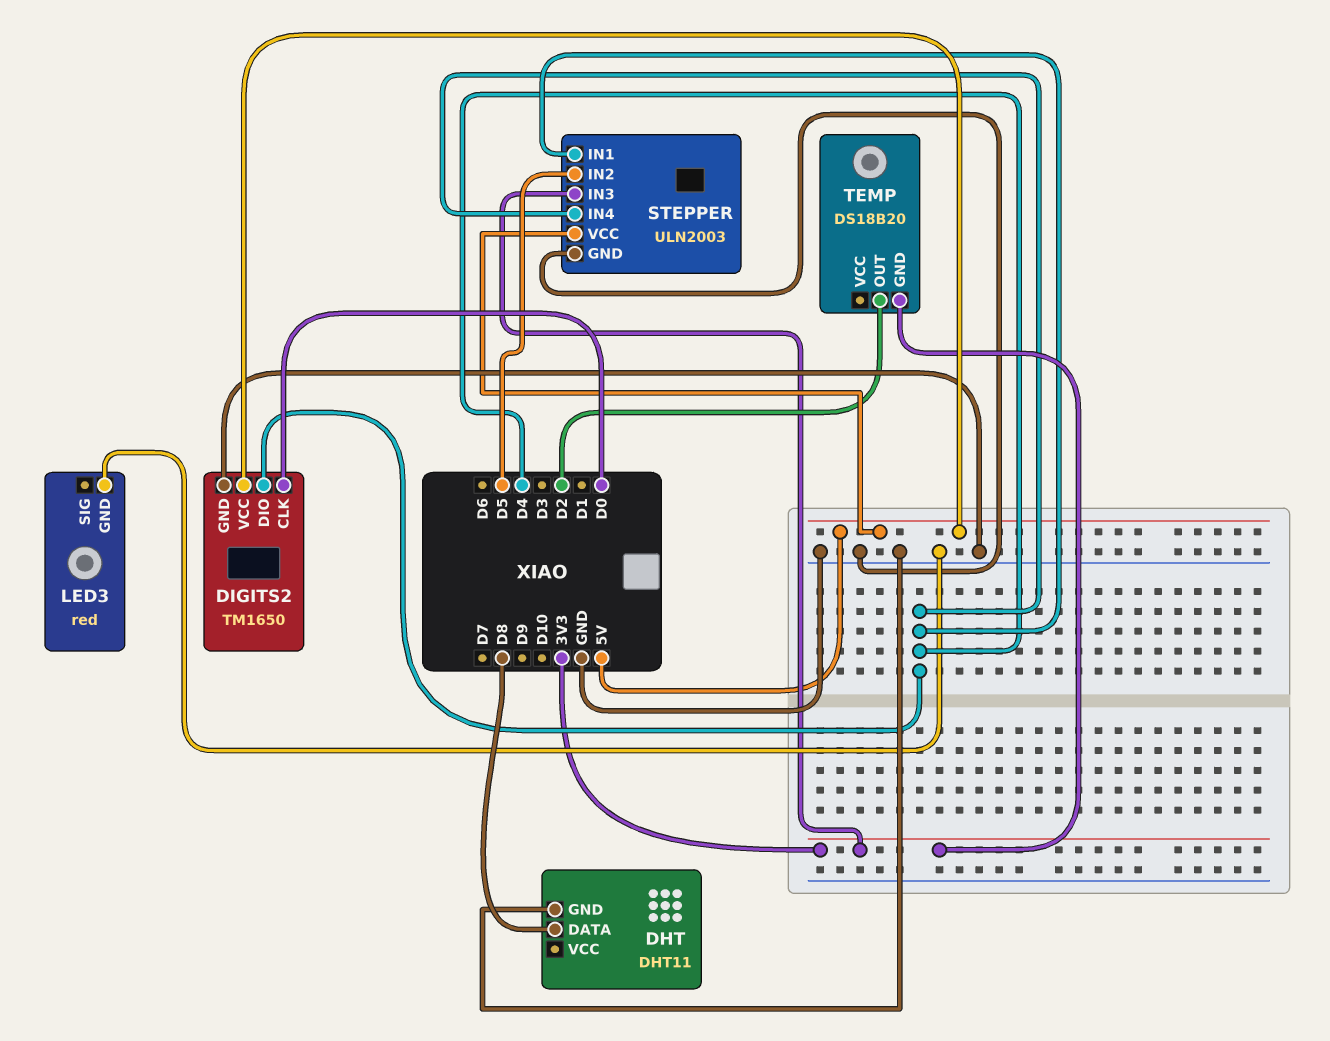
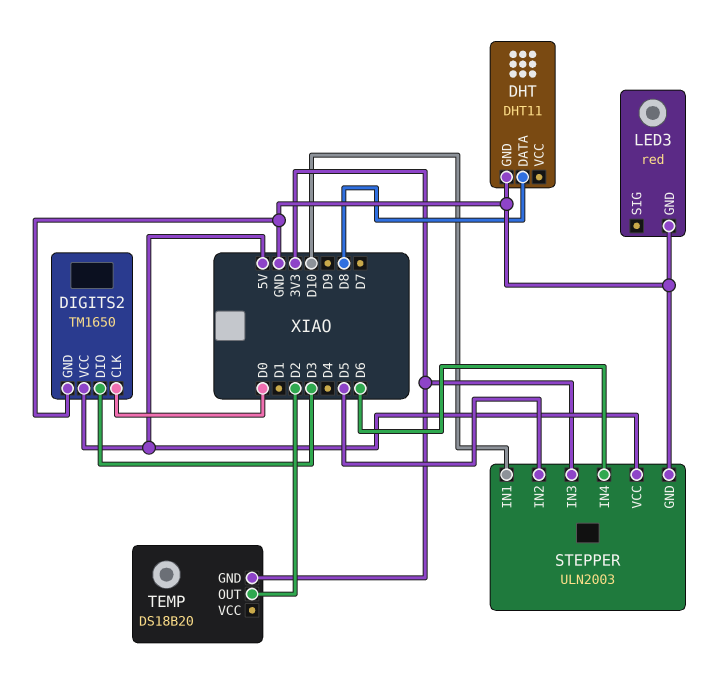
DIGITS2 pin DIO: D4 -> D3
STEPPER pin IN1: D4 -> D10
STEPPER pin IN4: D4 -> D6

